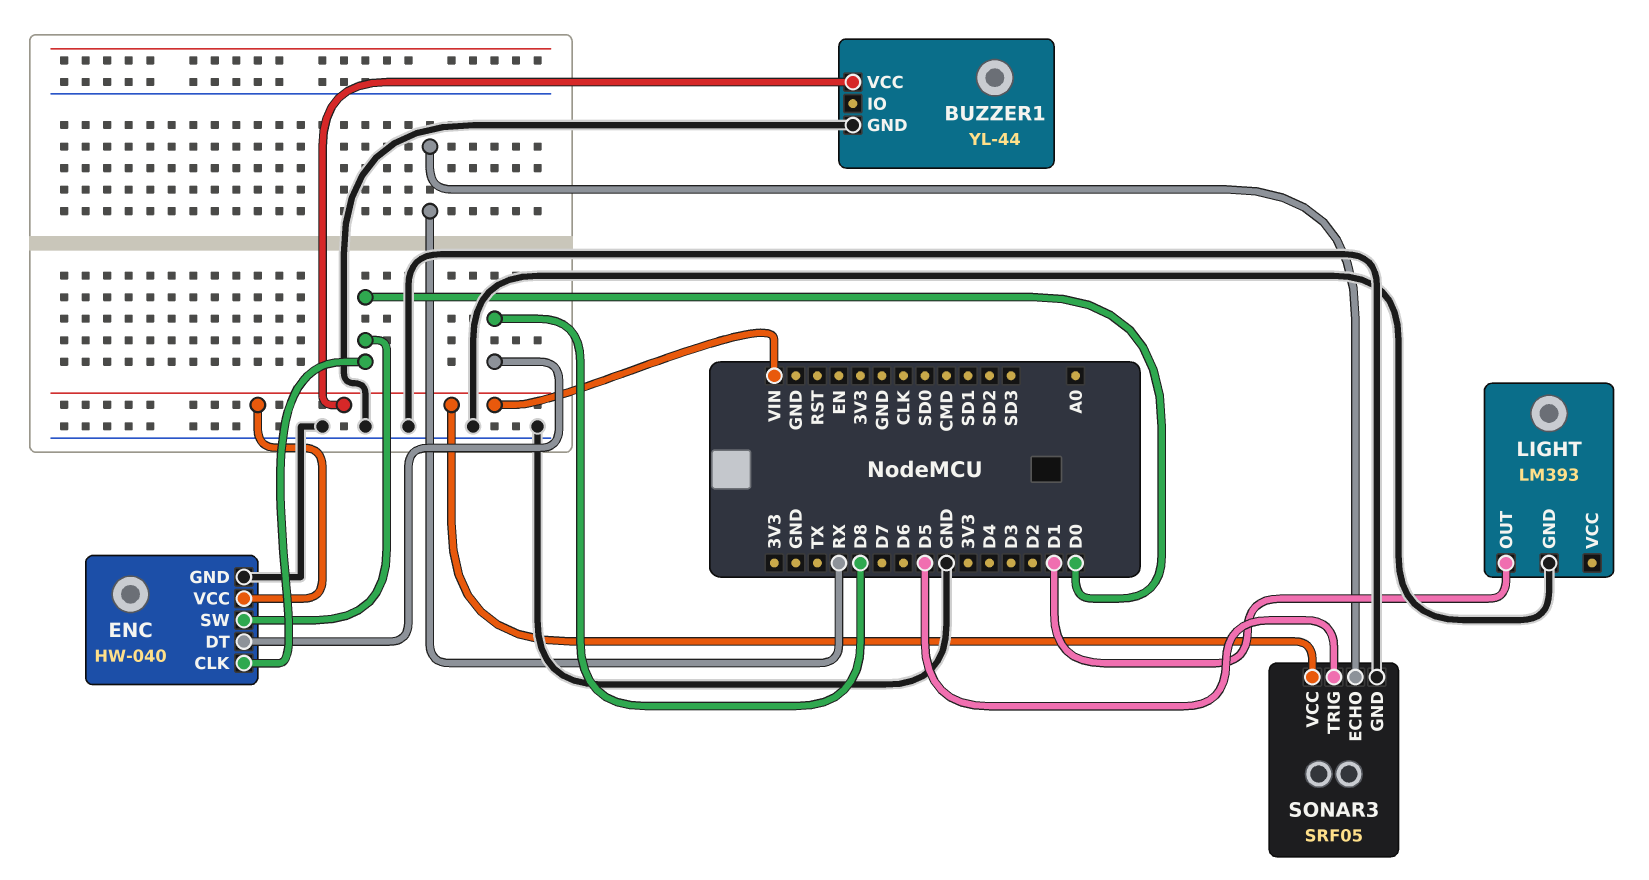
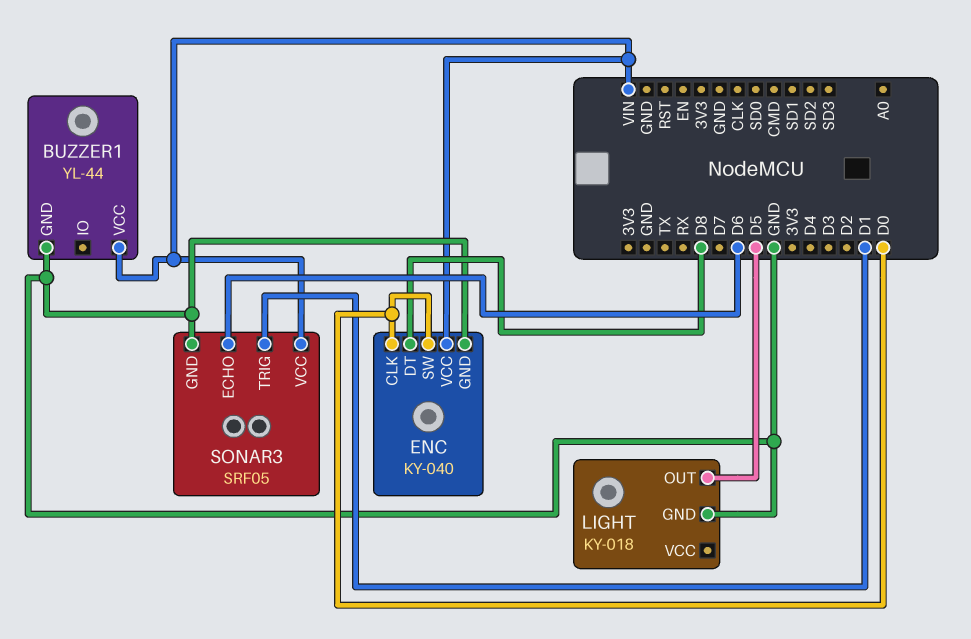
ENC: HW-040 -> KY-040
LIGHT: LM393 -> KY-018
LIGHT pin OUT: D1 -> D5
SONAR3 pin ECHO: RX -> D6
SONAR3 pin TRIG: D5 -> D1

